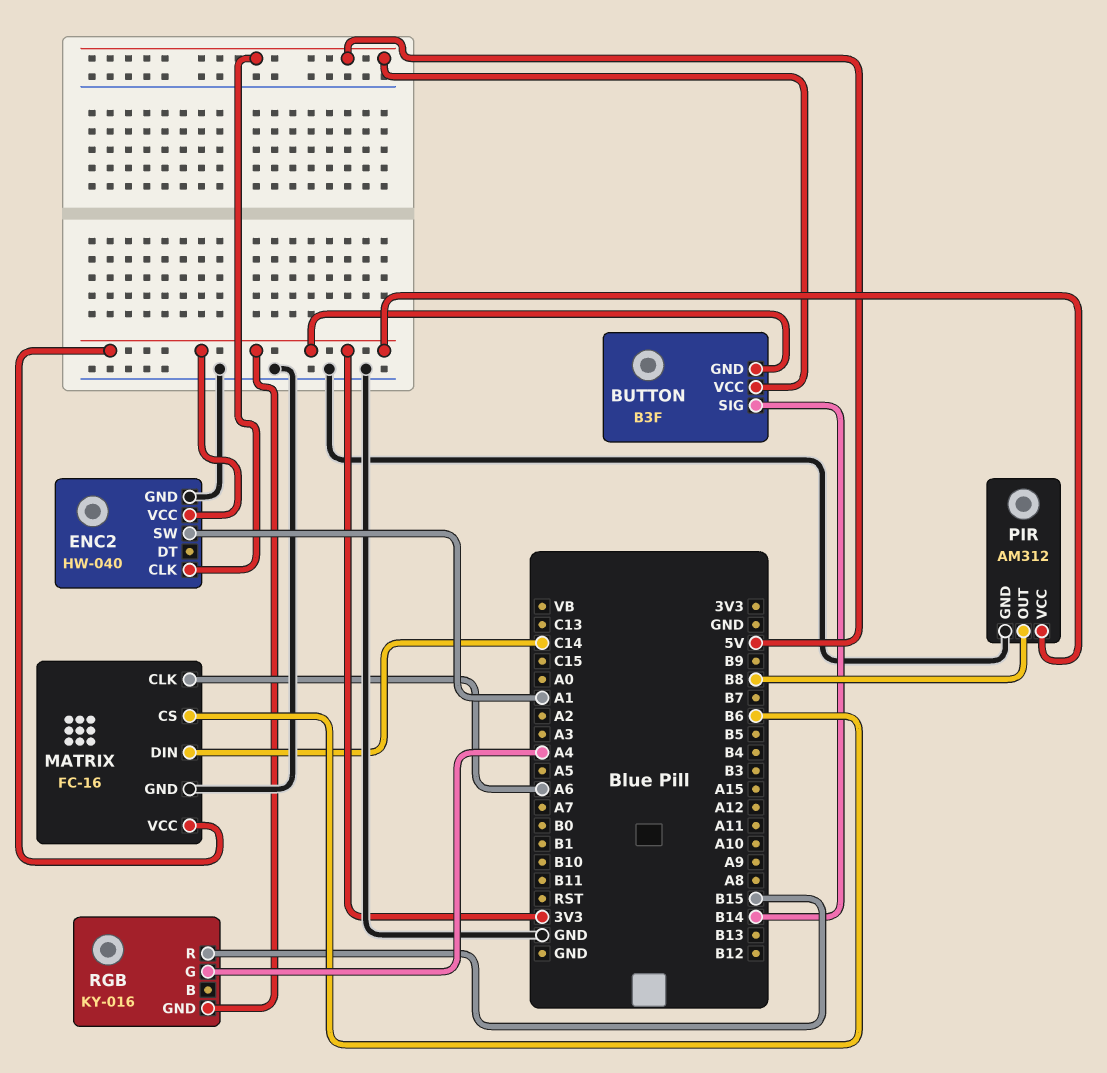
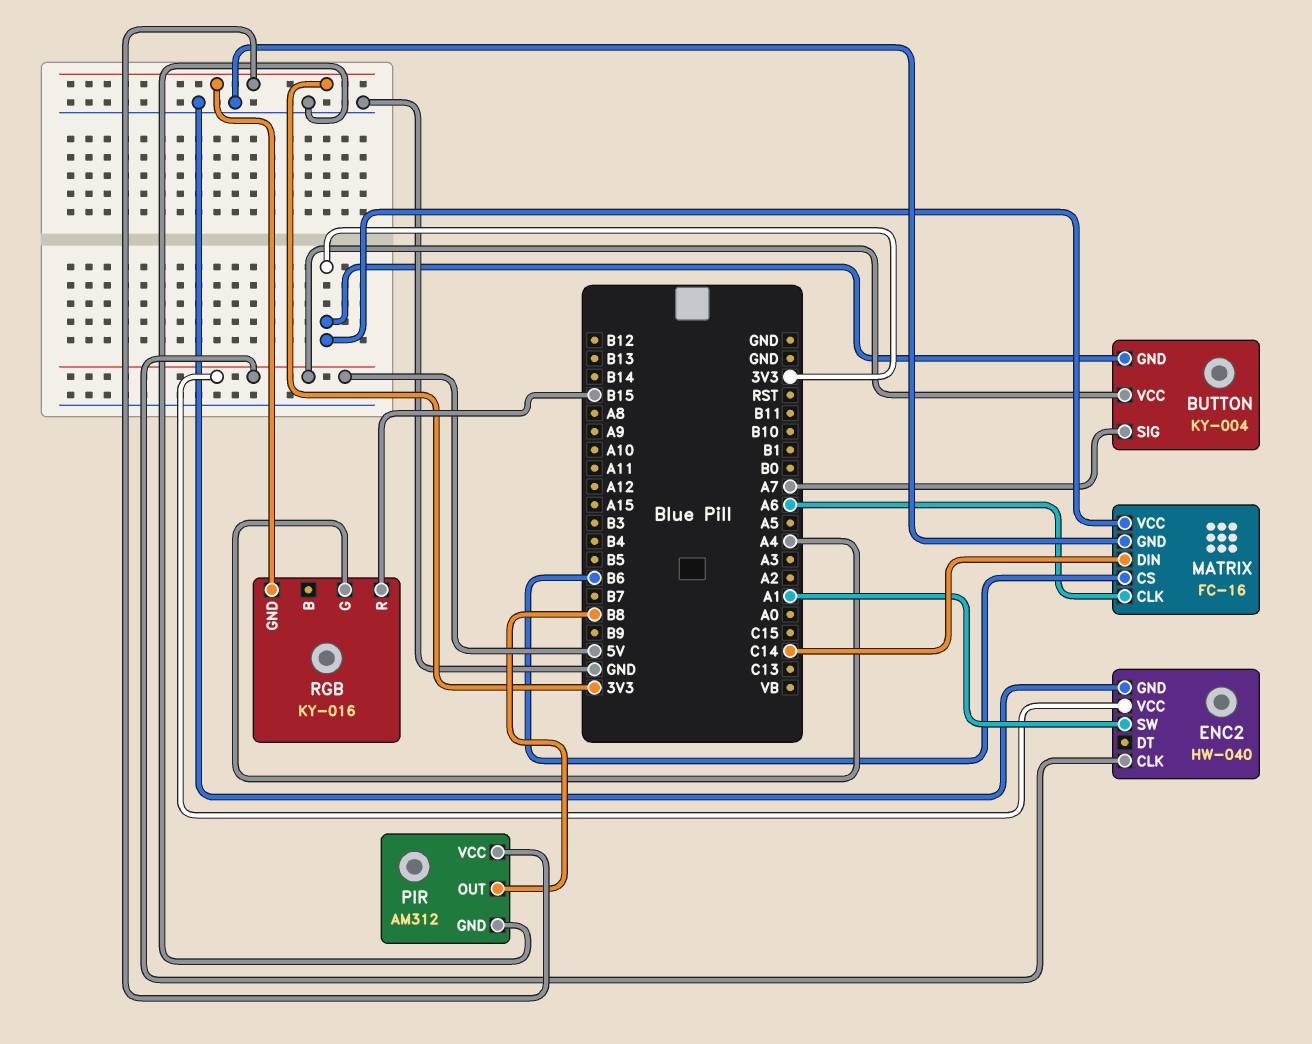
BUTTON: B3F -> KY-004
BUTTON pin SIG: B14 -> A7
ENC2 pin VCC: 3V3 -> 5V

